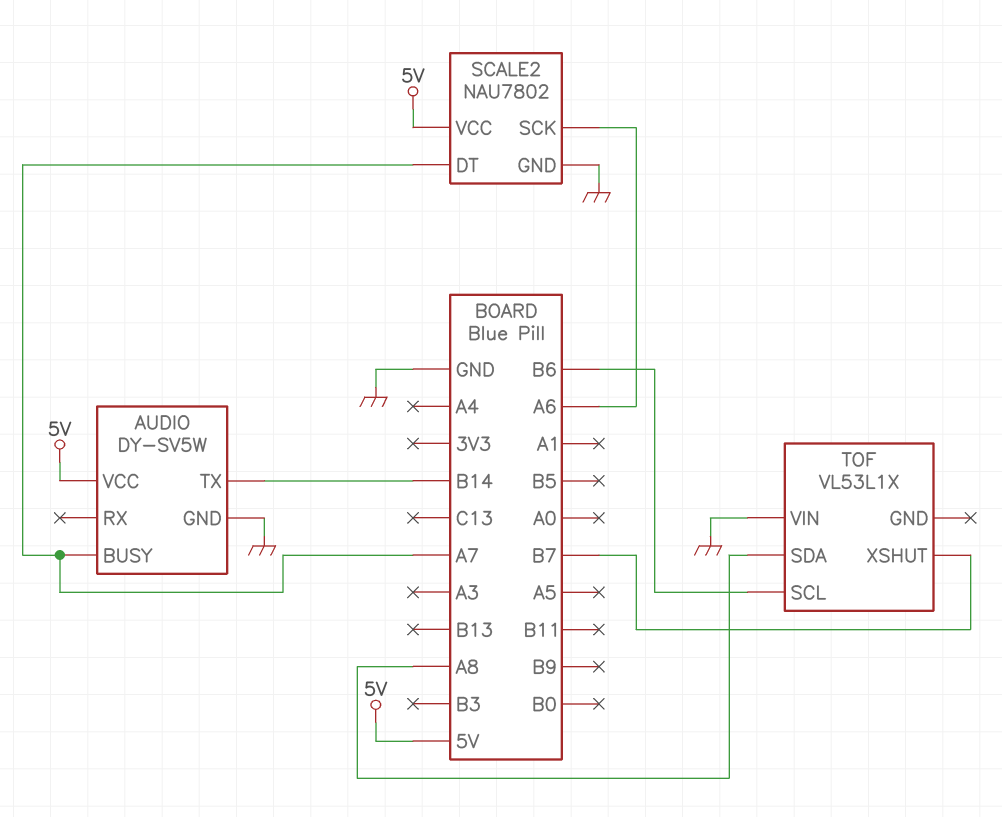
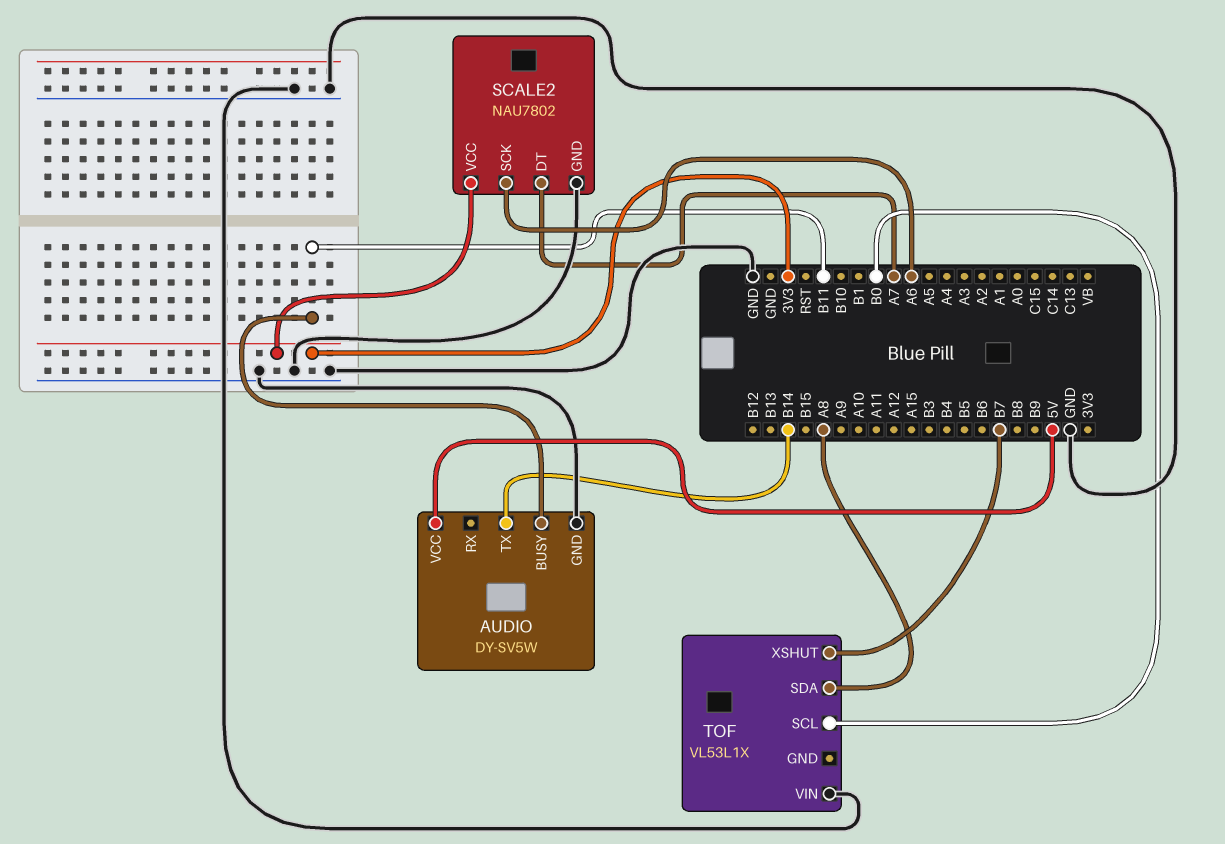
AUDIO pin BUSY: A7 -> B11
SCALE2 pin VCC: 5V -> 3V3
TOF pin SCL: B6 -> B0

